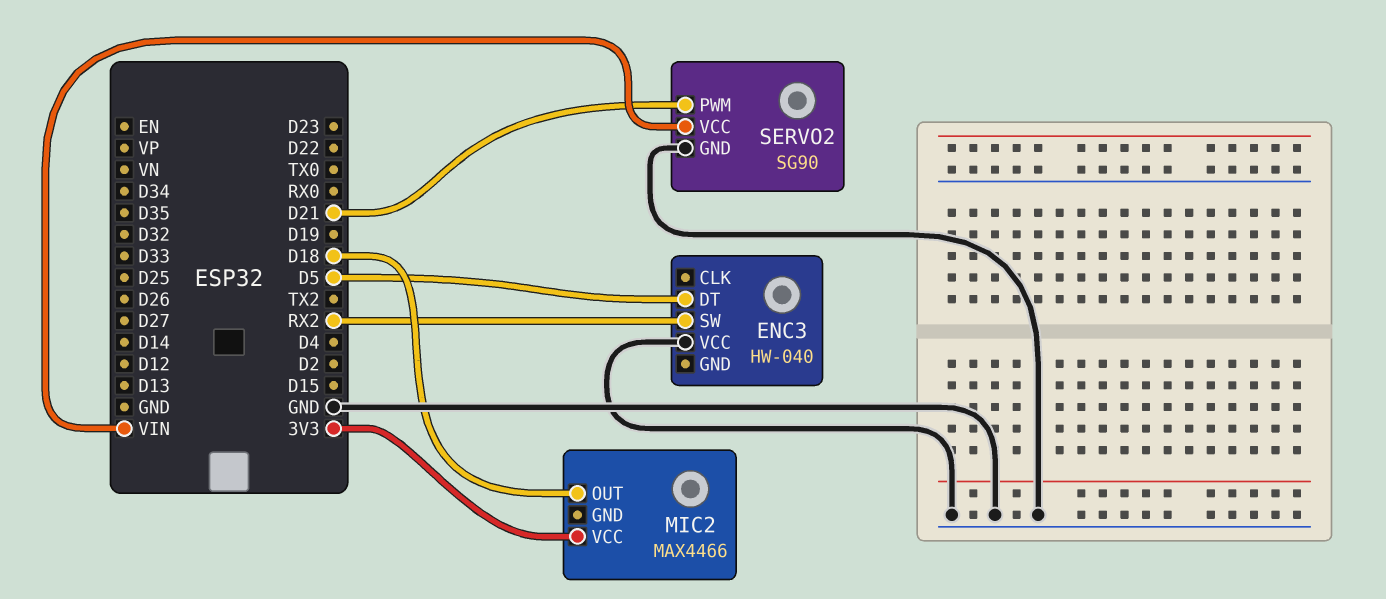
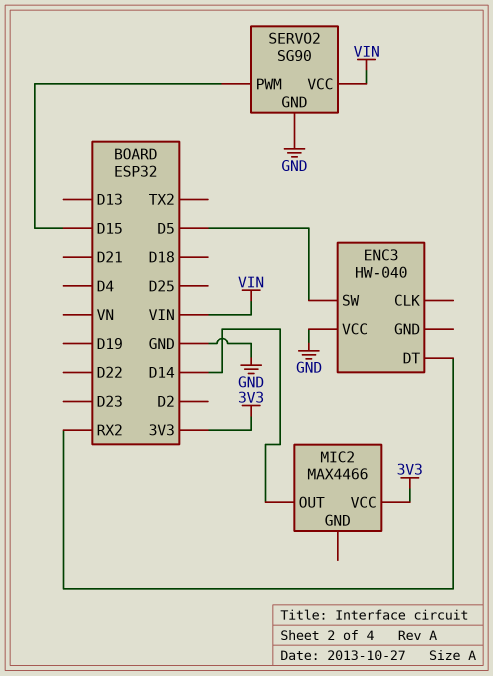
ENC3 pin DT: D5 -> RX2
ENC3 pin SW: RX2 -> D5
MIC2 pin OUT: D18 -> D14
SERVO2 pin PWM: D21 -> D15

